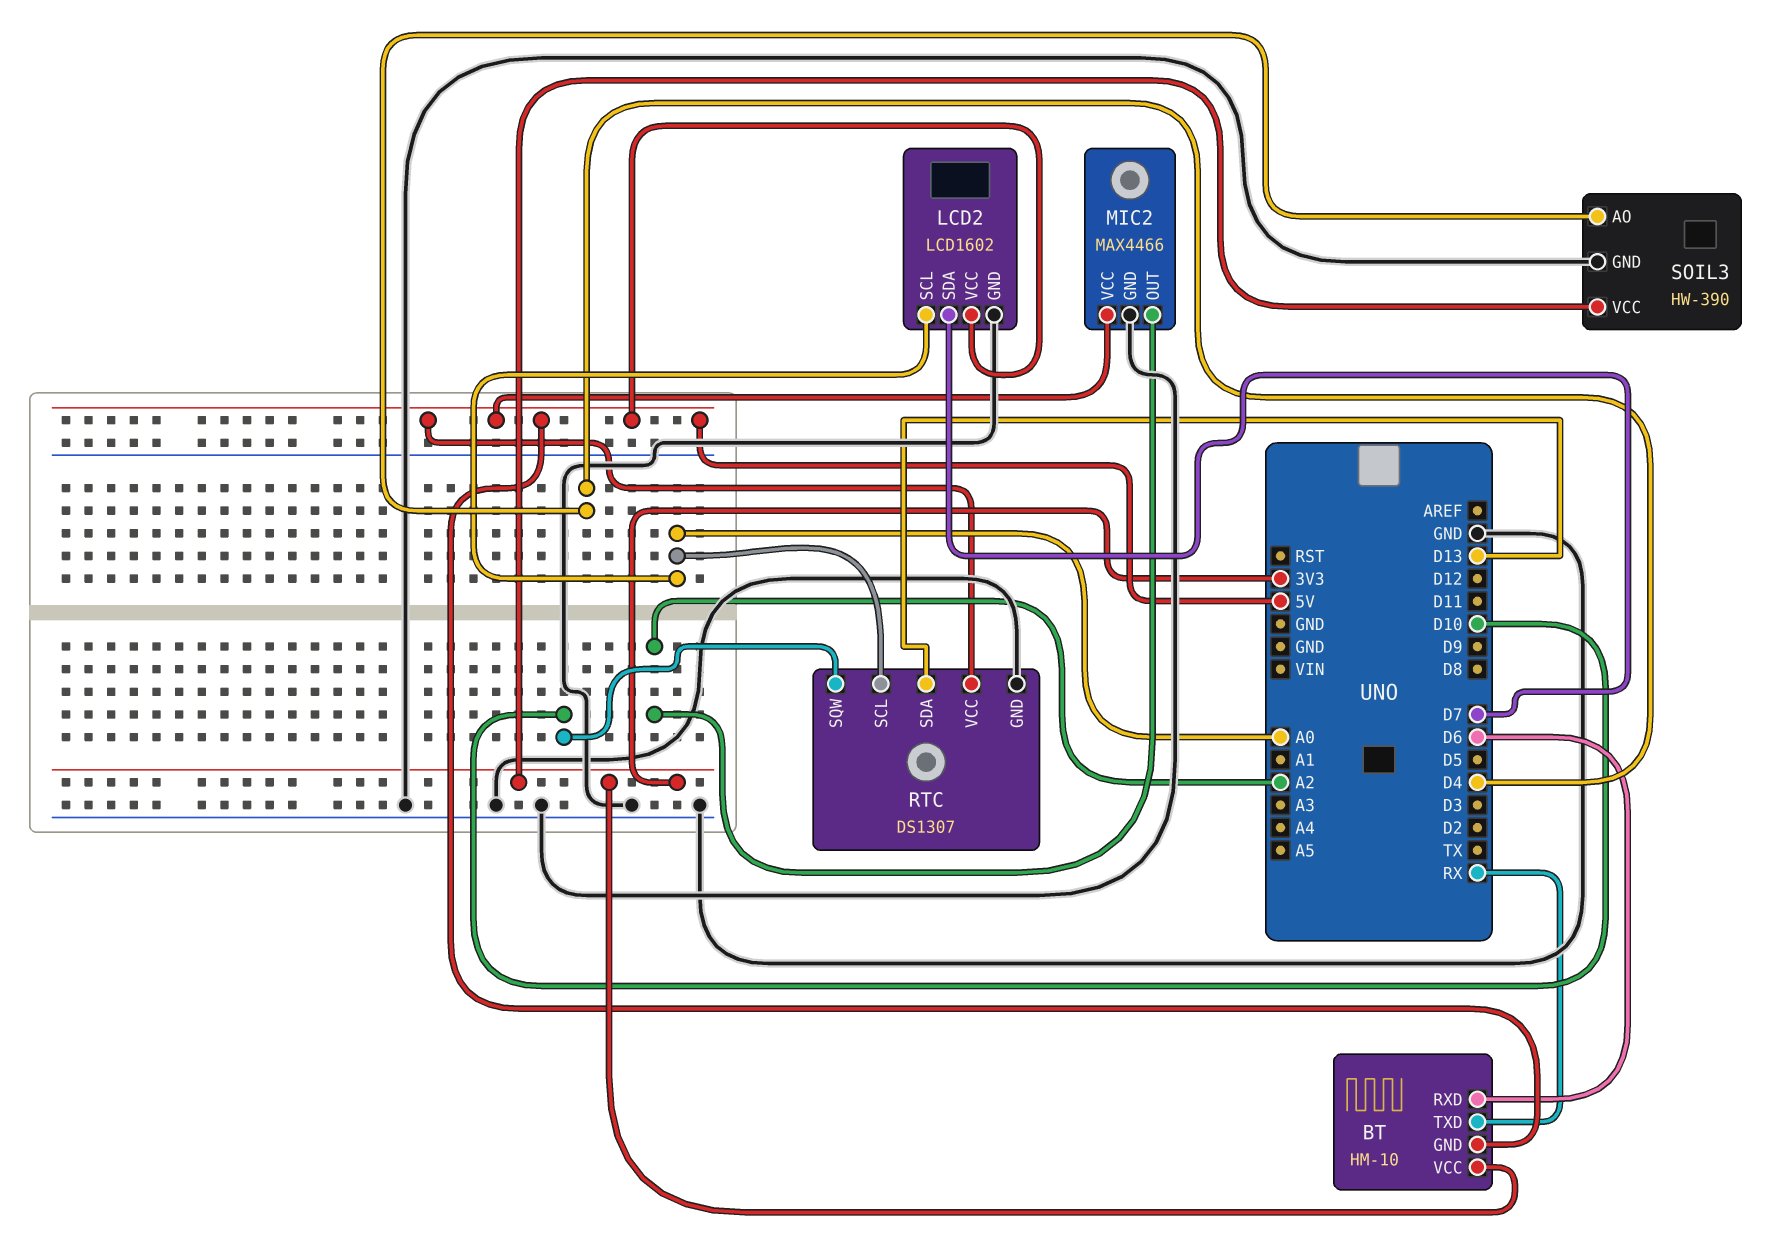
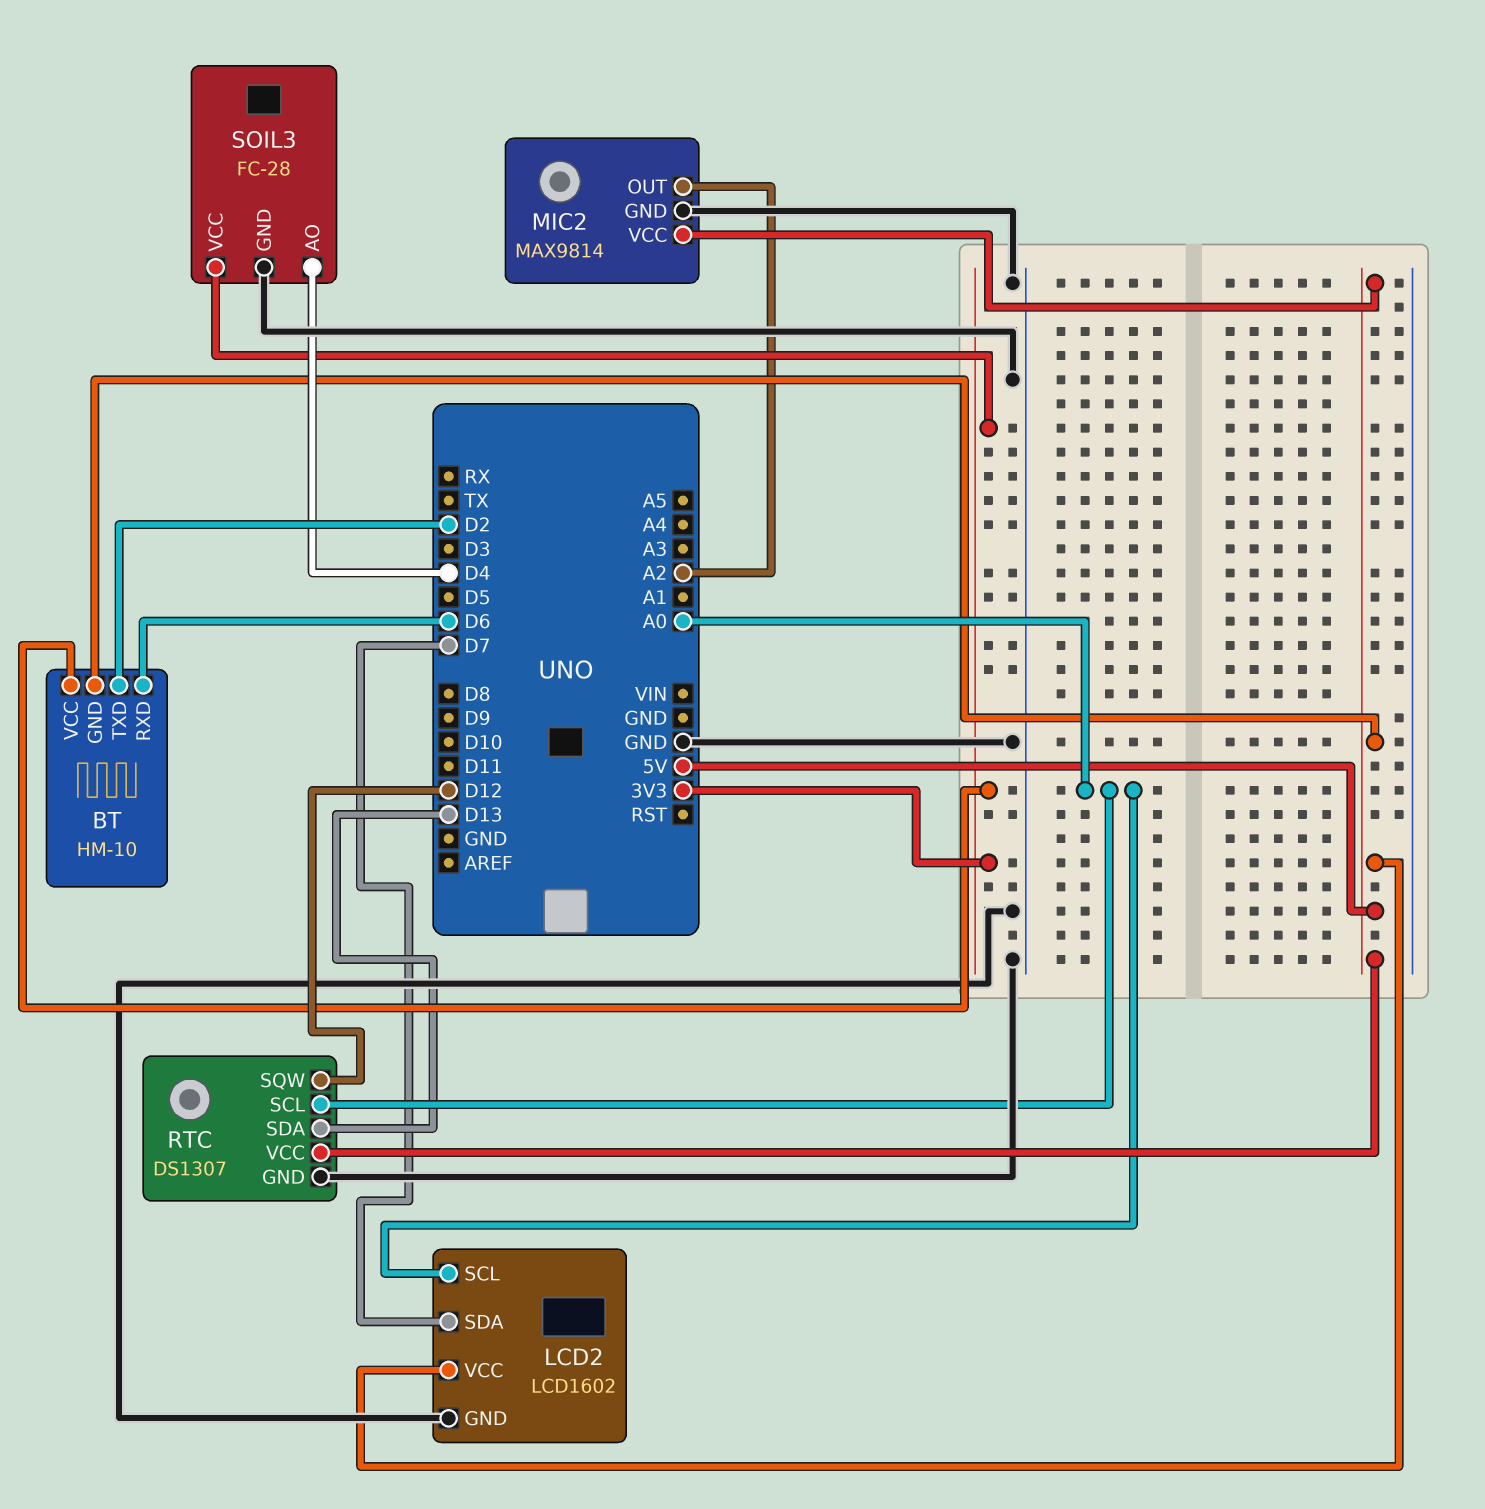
BT pin TXD: RX -> D2
MIC2: MAX4466 -> MAX9814
RTC pin SQW: D10 -> D12
SOIL3: HW-390 -> FC-28

